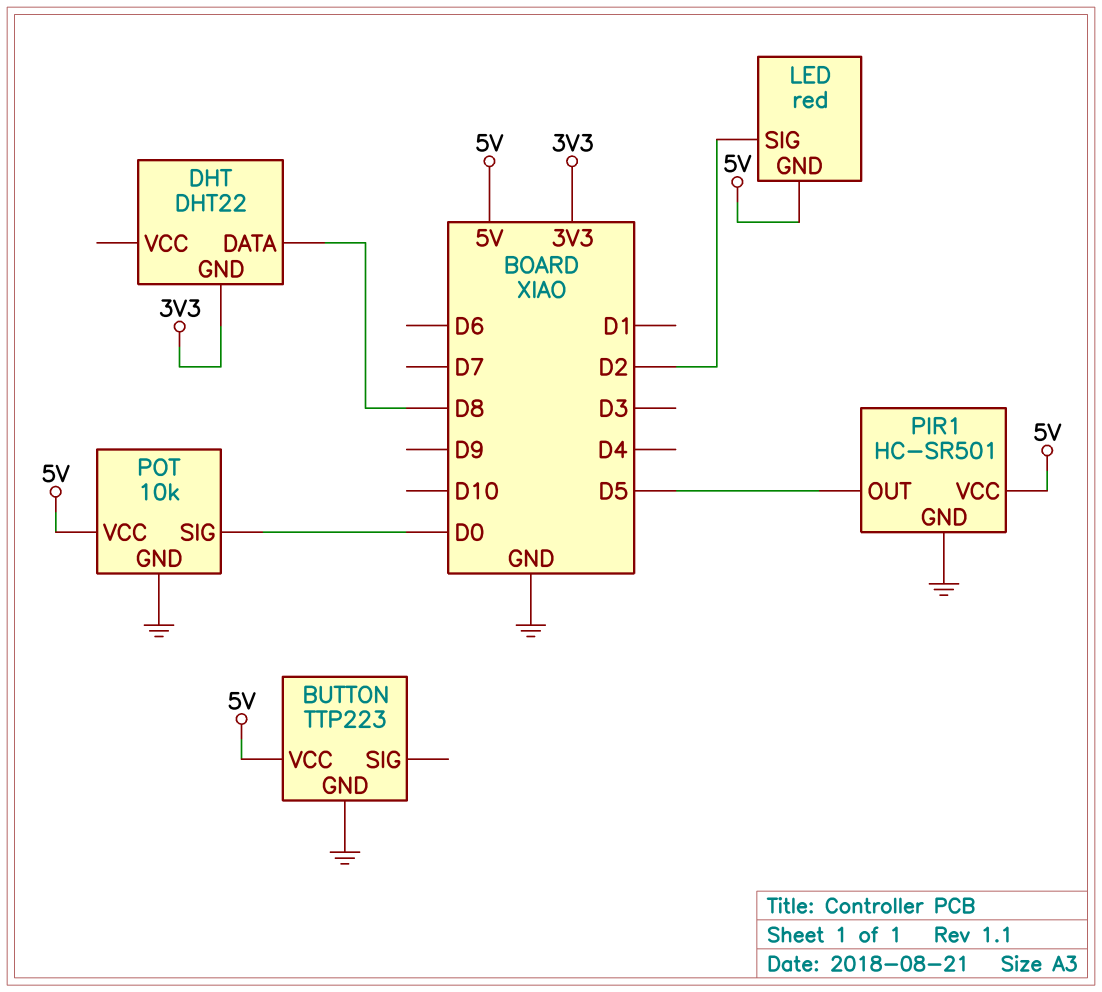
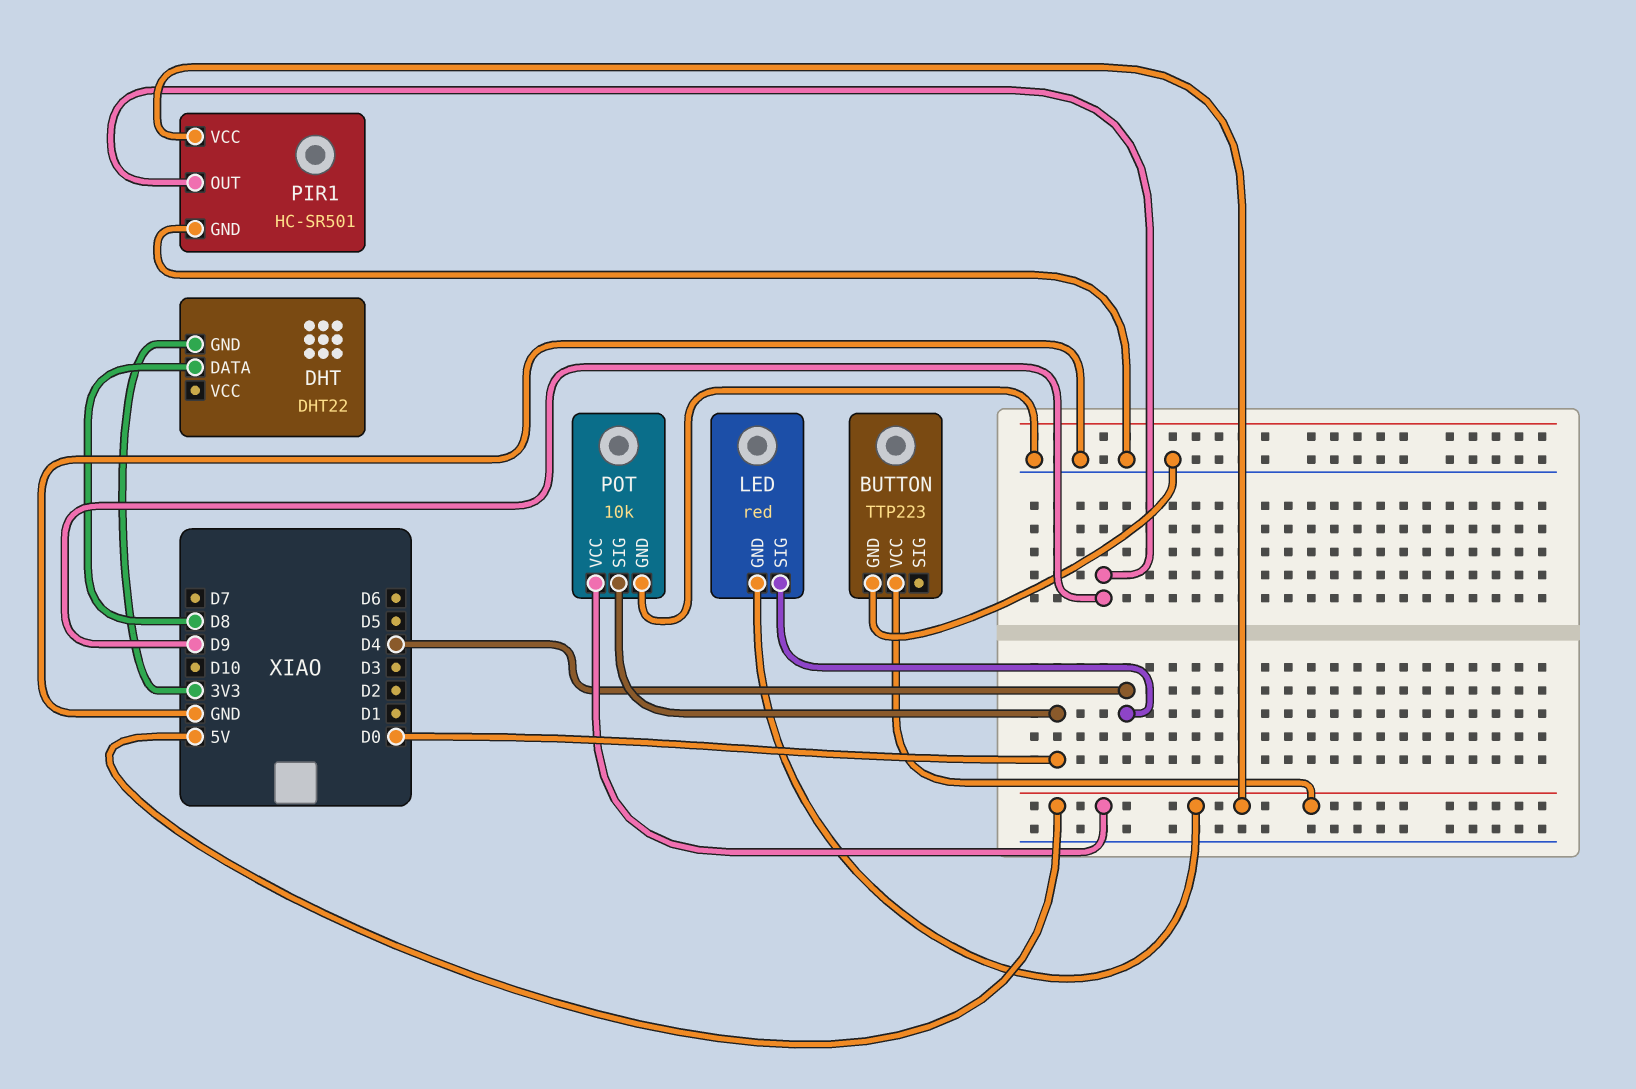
LED pin SIG: D2 -> D4
PIR1 pin OUT: D5 -> D9

